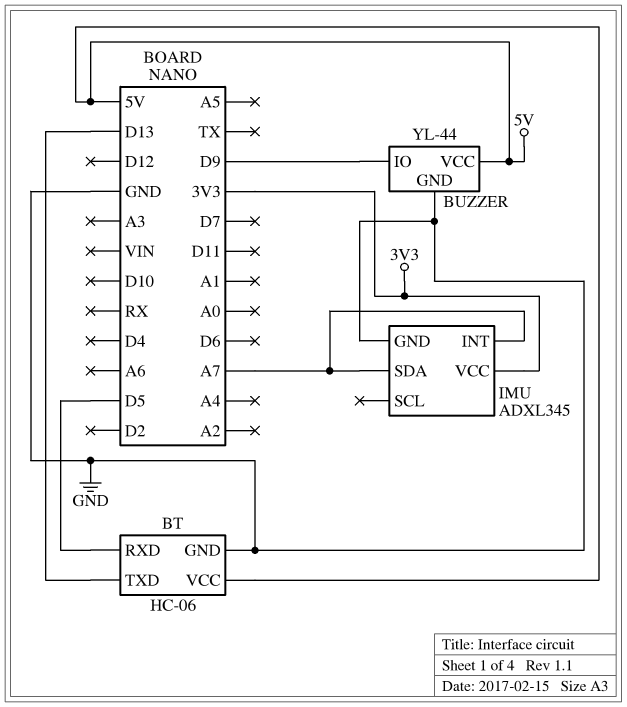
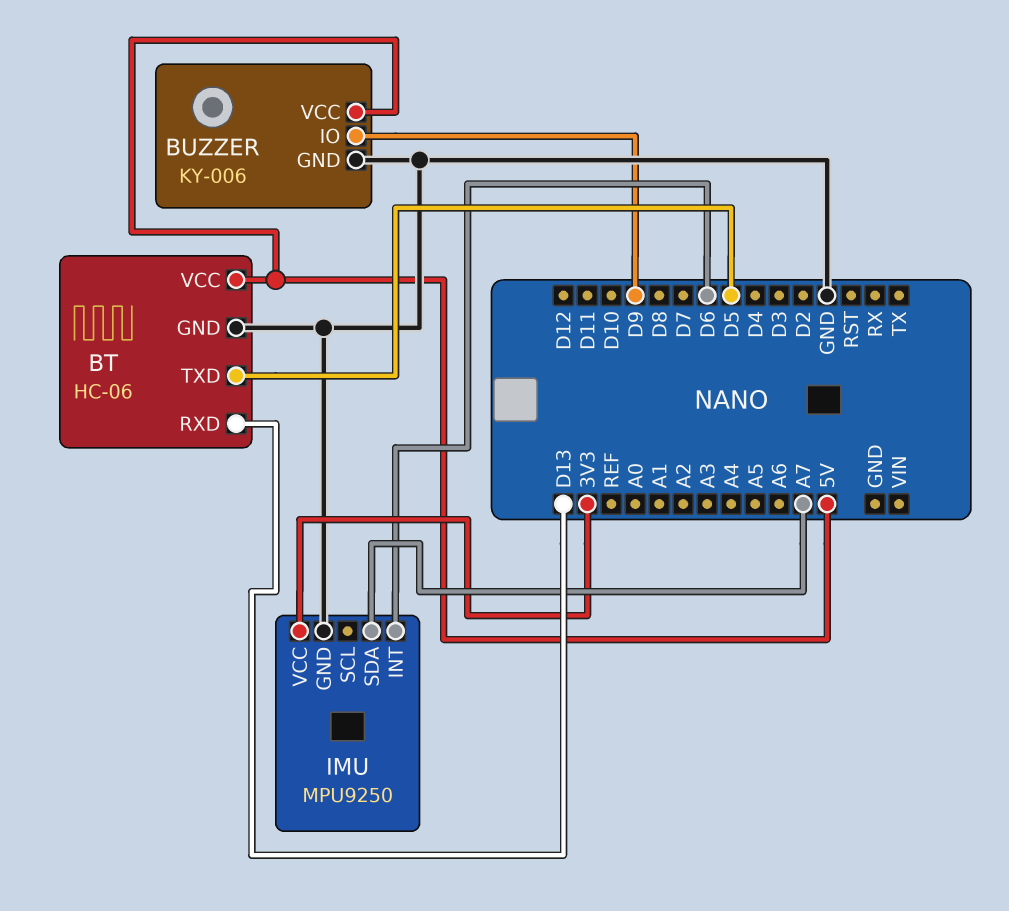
BT pin RXD: D5 -> D13
BT pin TXD: D13 -> D5
BUZZER: YL-44 -> KY-006
IMU: ADXL345 -> MPU9250
IMU pin INT: A7 -> D6

